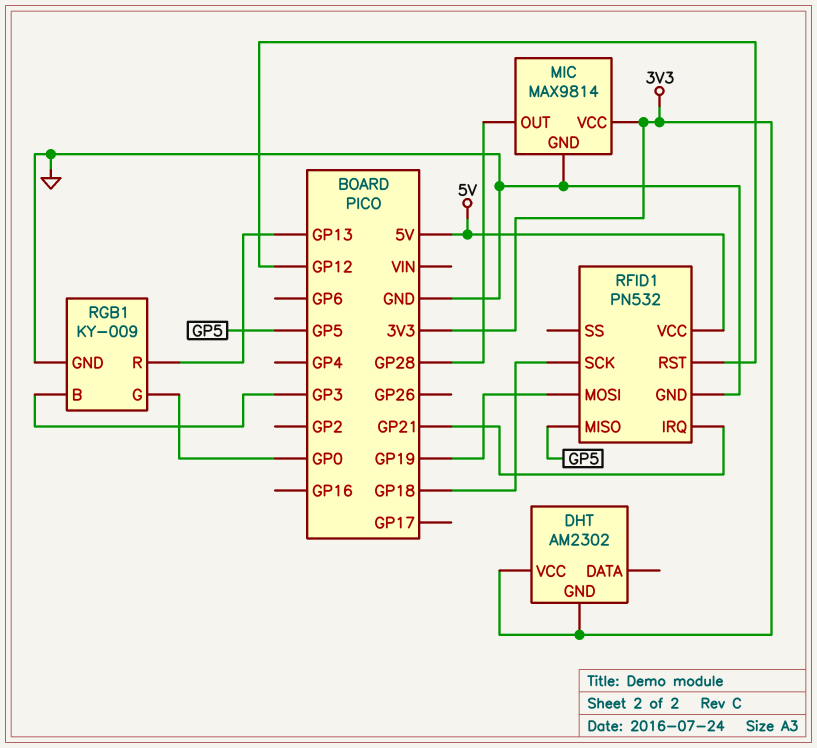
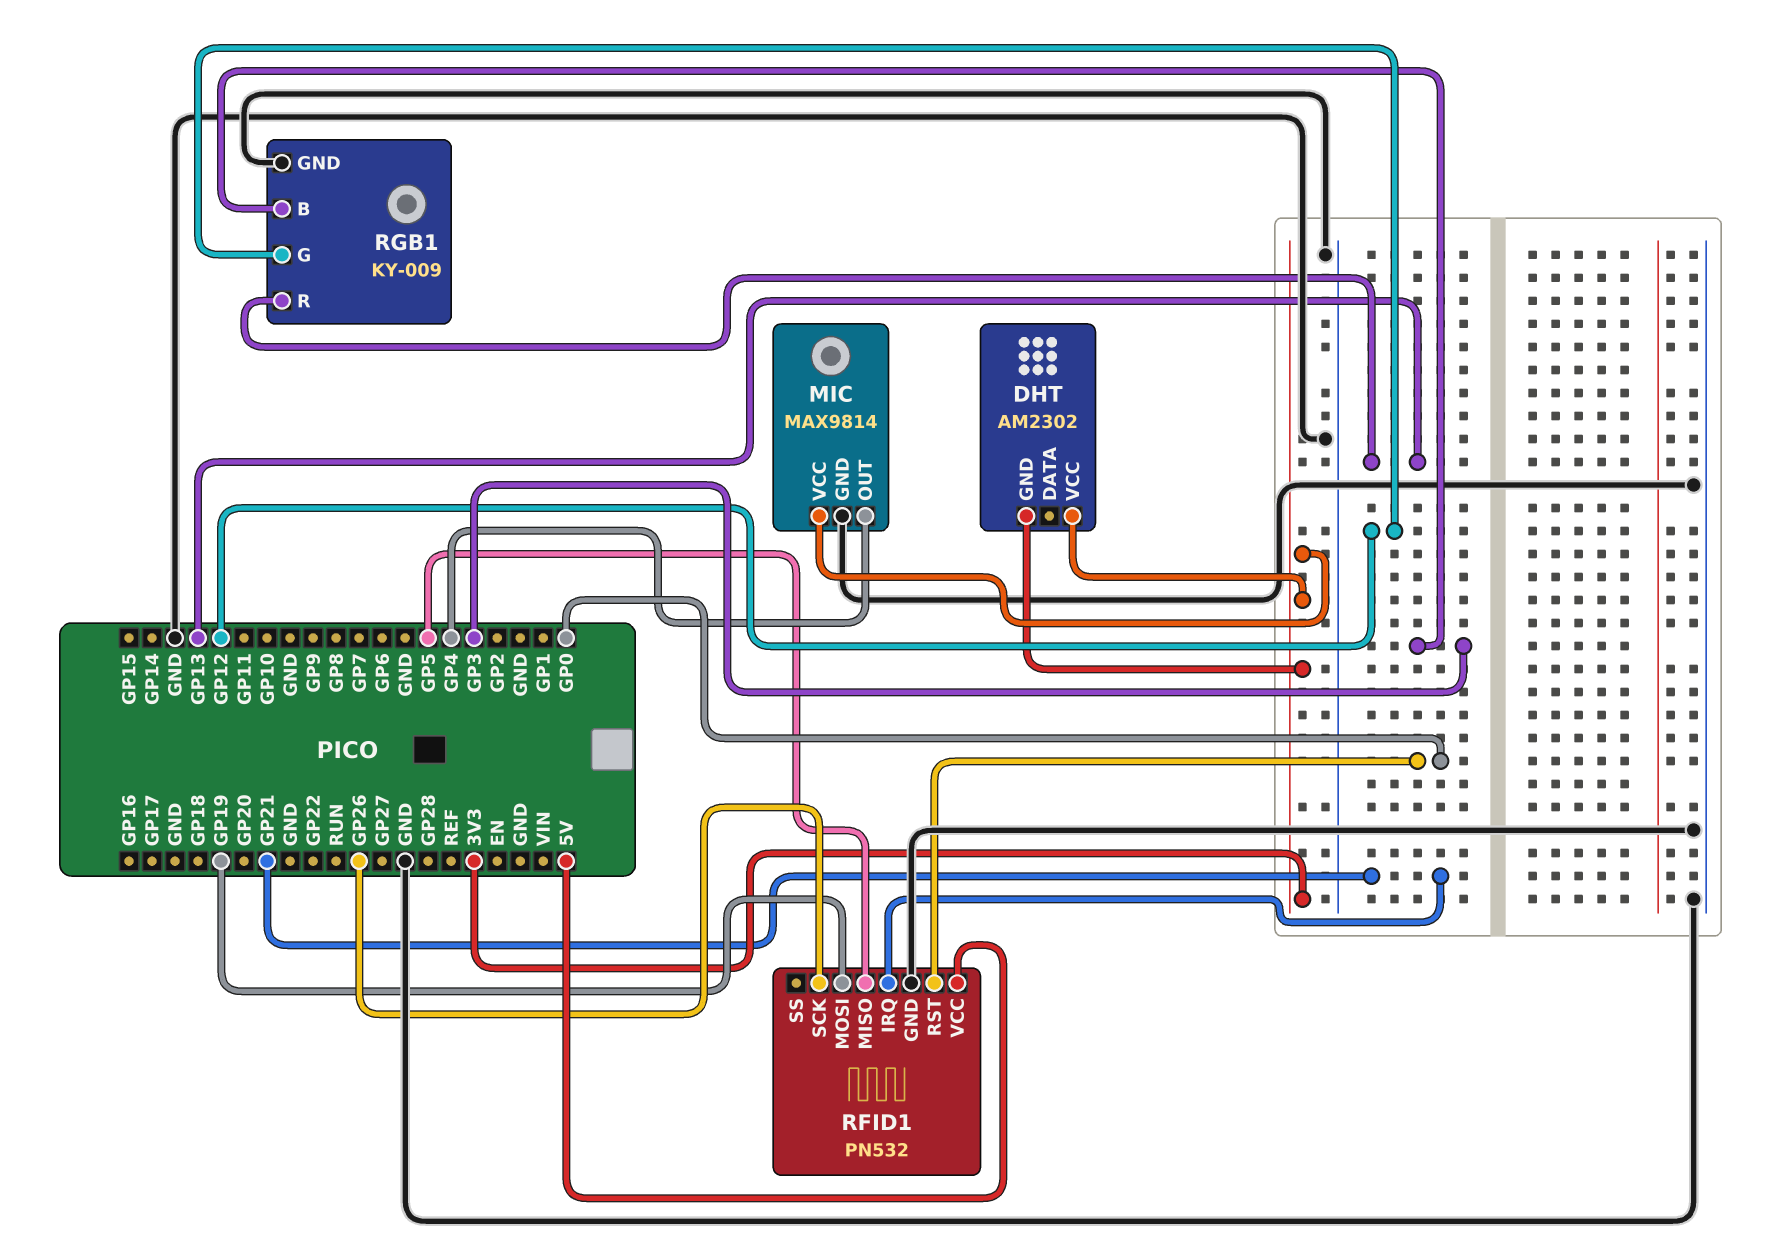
MIC pin OUT: GP28 -> GP4
RFID1 pin RST: GP12 -> GP0
RFID1 pin SCK: GP18 -> GP26
RGB1 pin G: GP0 -> GP12

